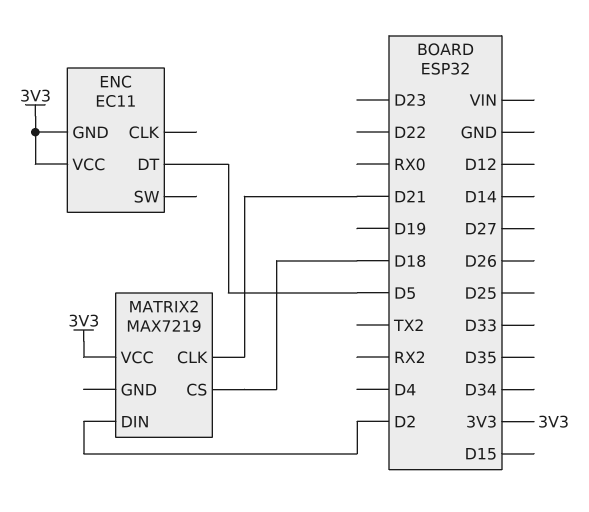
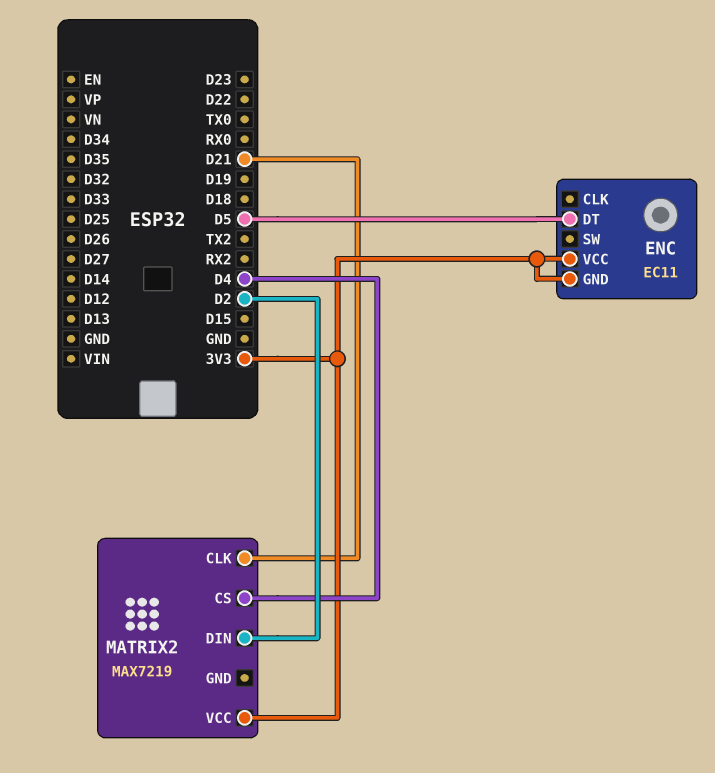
MATRIX2 pin CS: D18 -> D4

